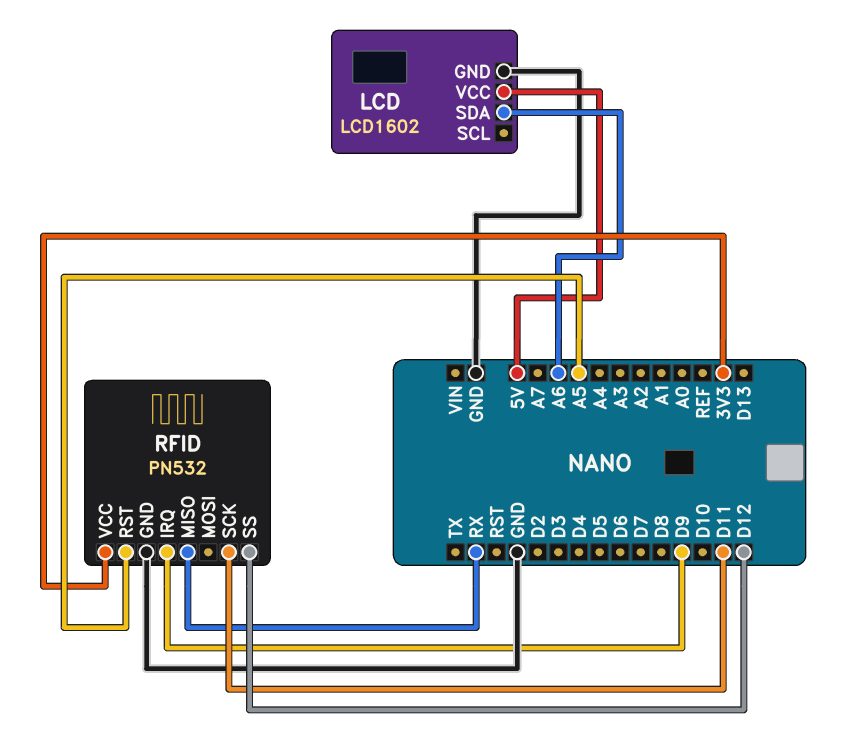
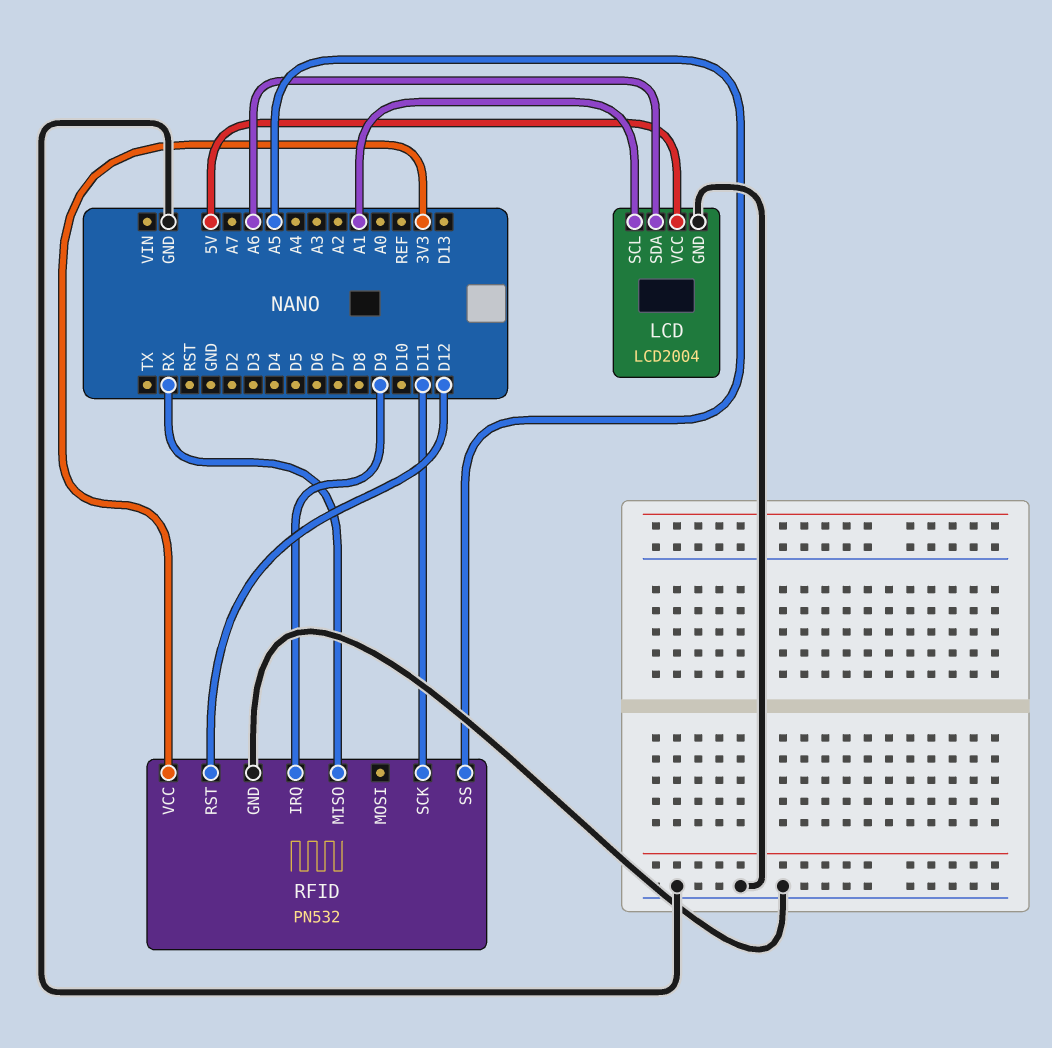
LCD: LCD1602 -> LCD2004
LCD pin SCL: none -> A1
RFID pin RST: A5 -> D12
RFID pin SS: D12 -> A5

